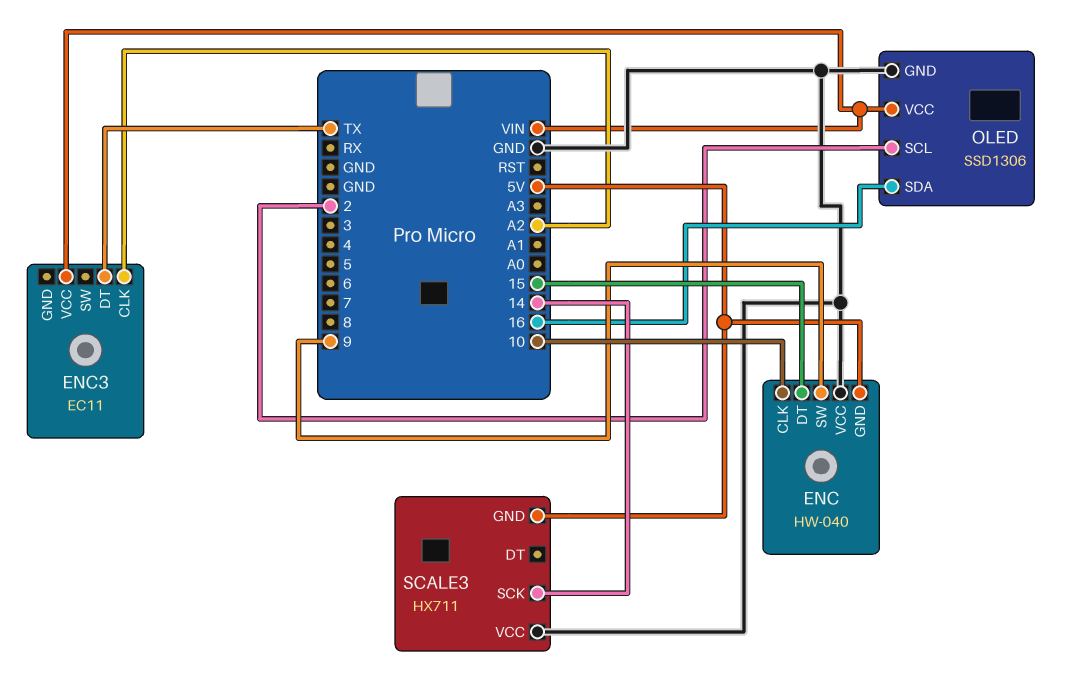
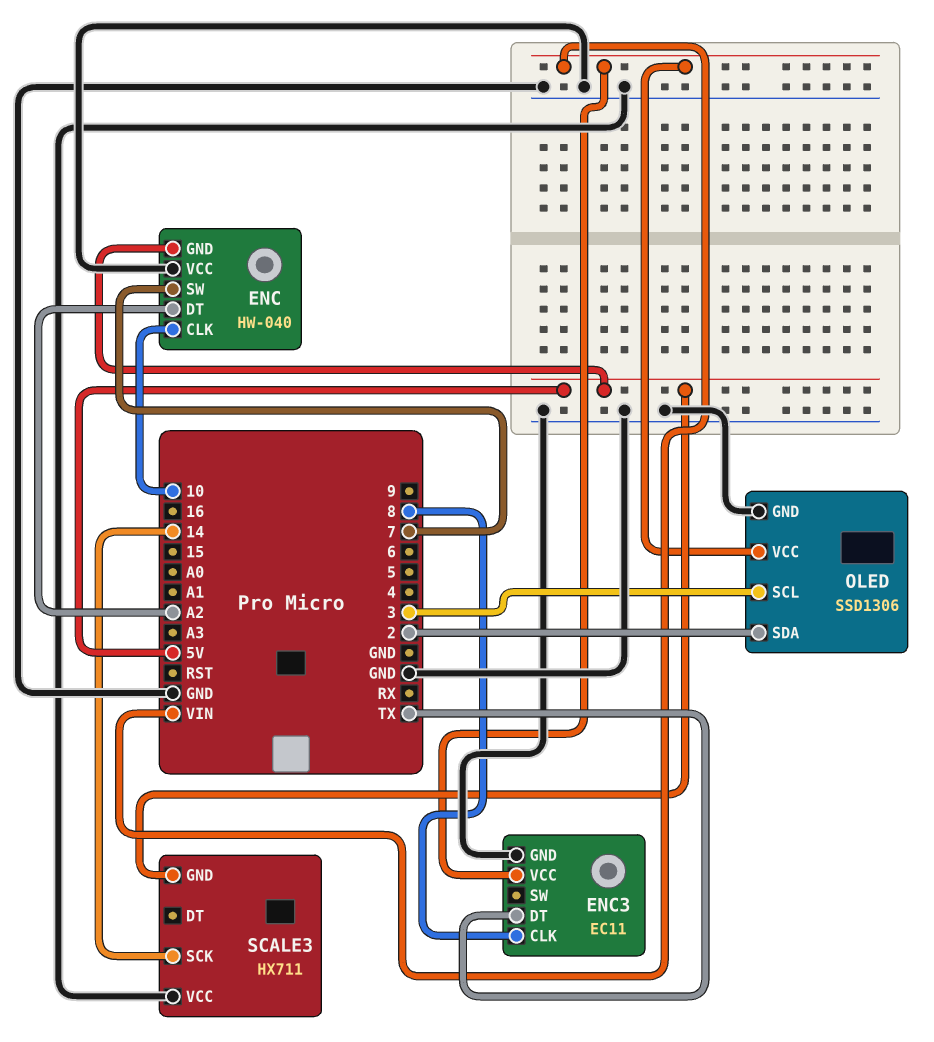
ENC pin DT: 15 -> A2
ENC pin SW: 9 -> 7
ENC3 pin CLK: A2 -> 8
ENC3 pin GND: none -> GND
OLED pin SCL: 2 -> 3
OLED pin SDA: 16 -> 2

